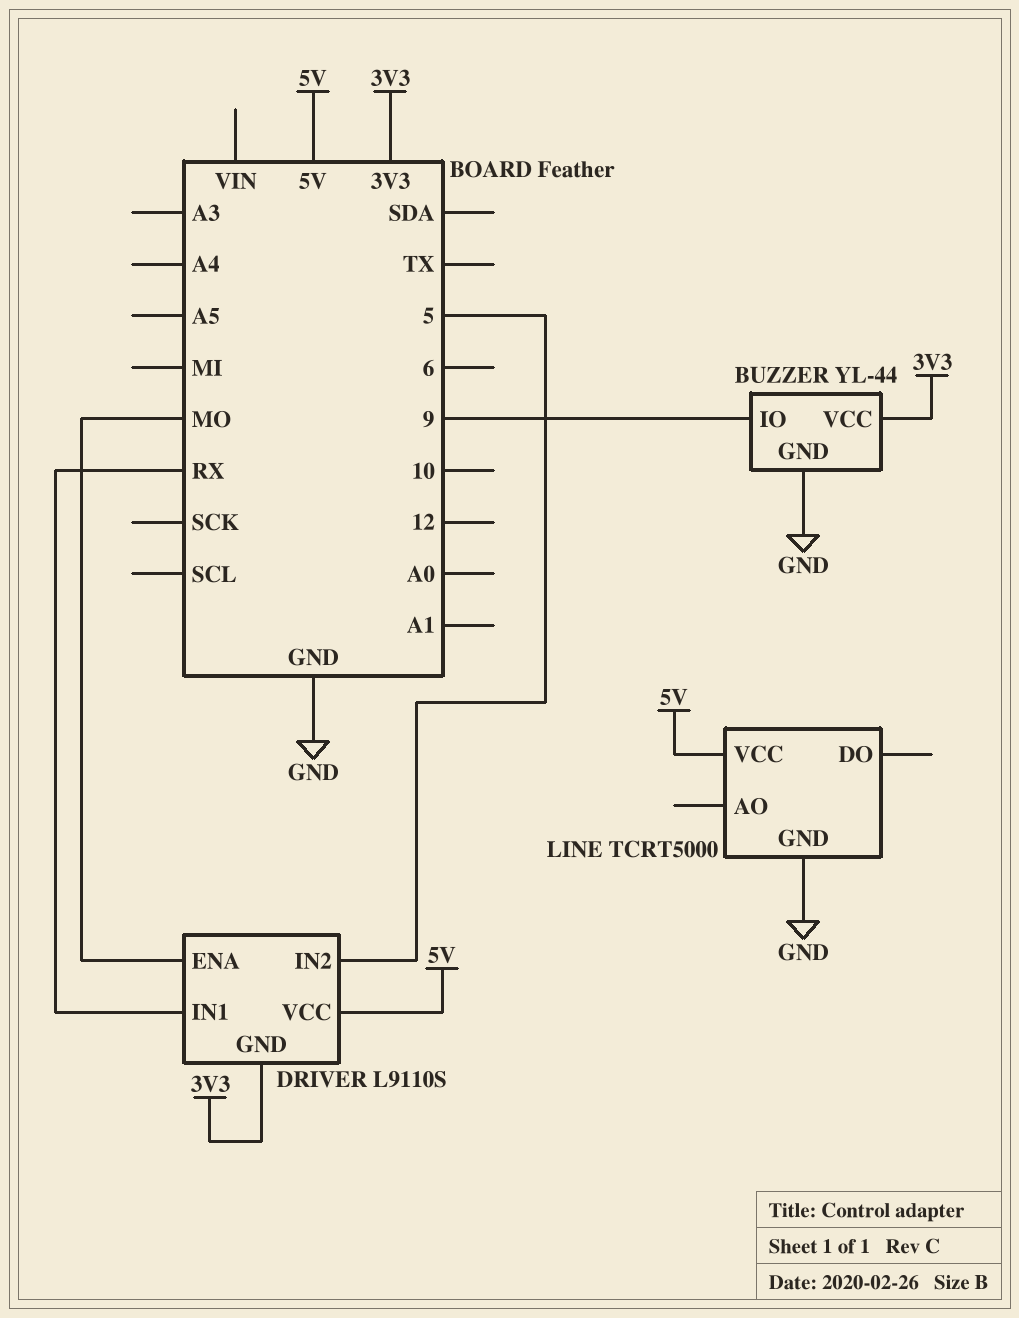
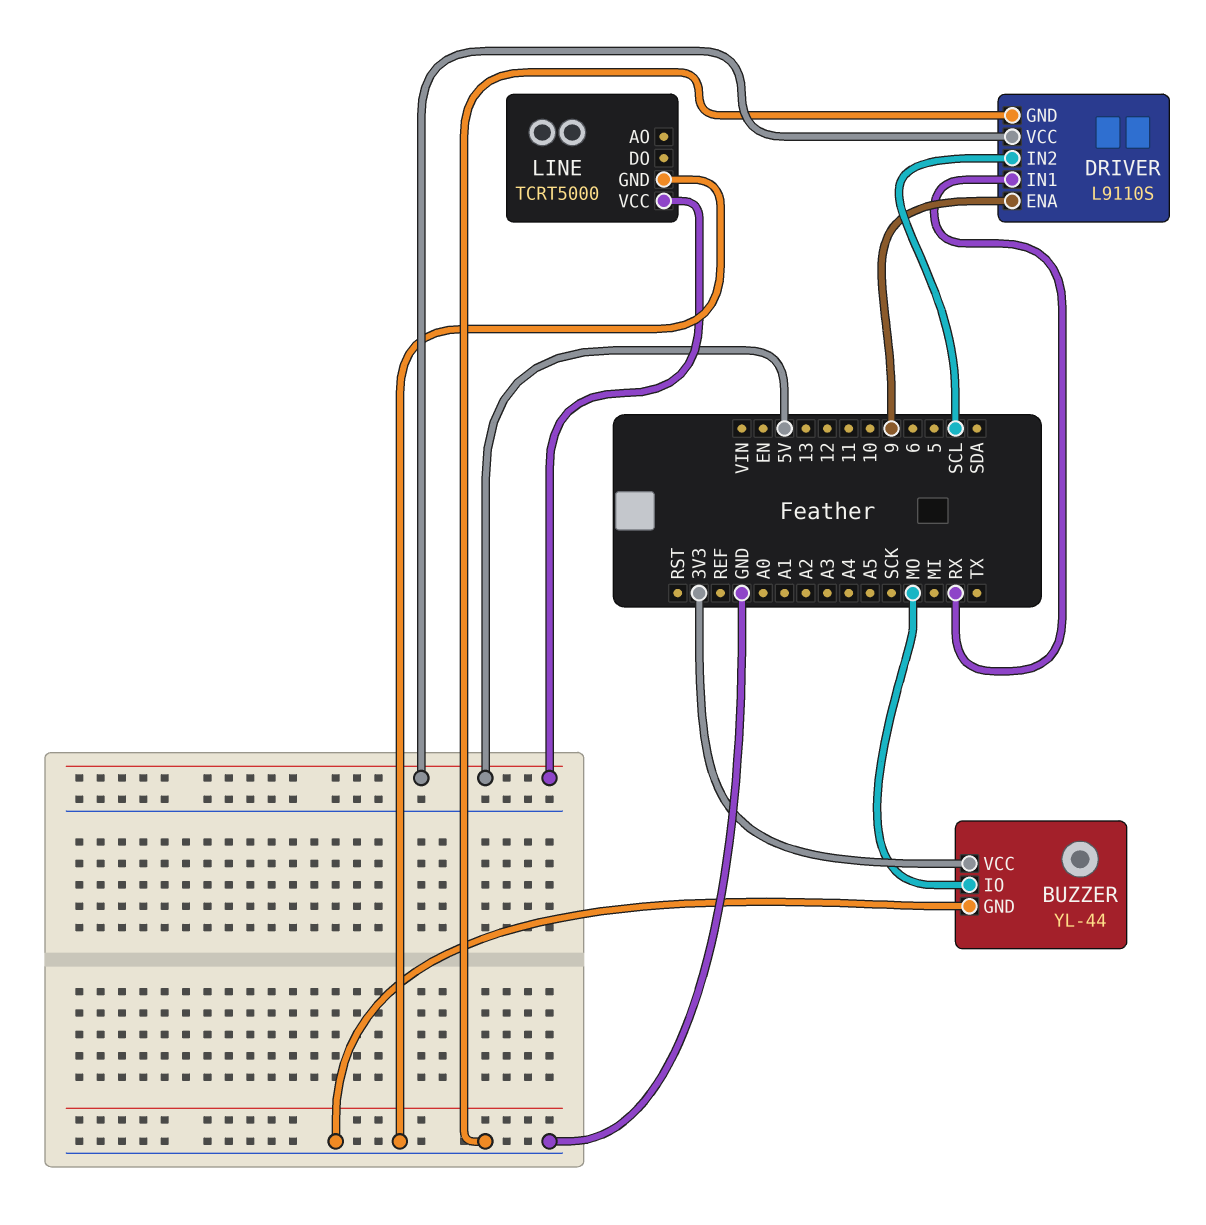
BUZZER pin IO: 9 -> MO
DRIVER pin ENA: MO -> 9
DRIVER pin GND: 3V3 -> GND
DRIVER pin IN2: 5 -> SCL

